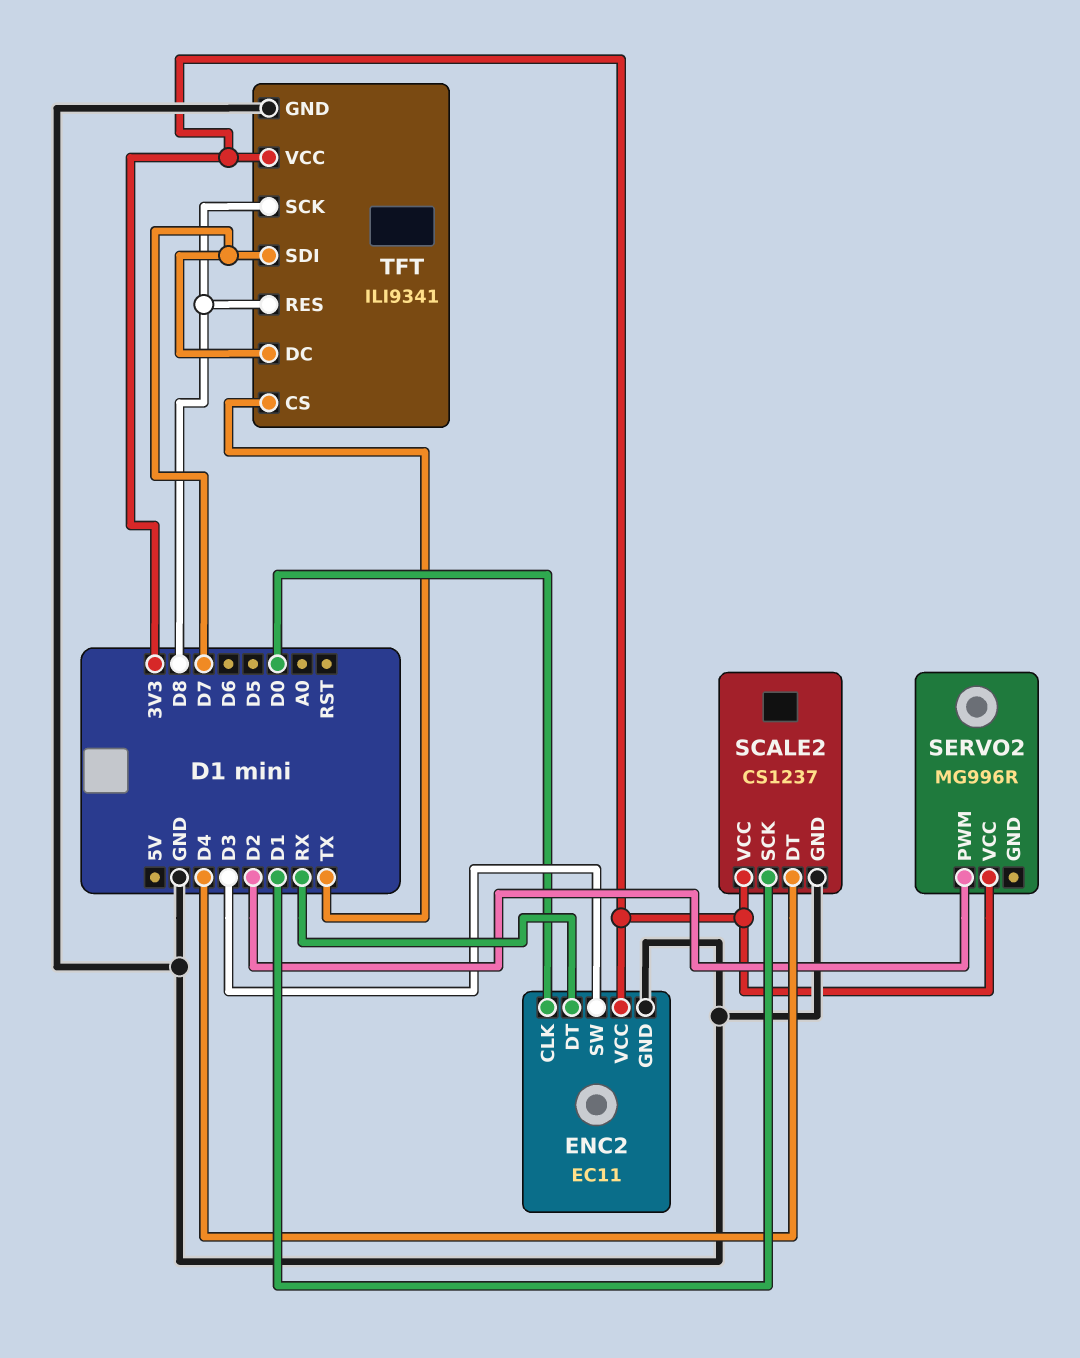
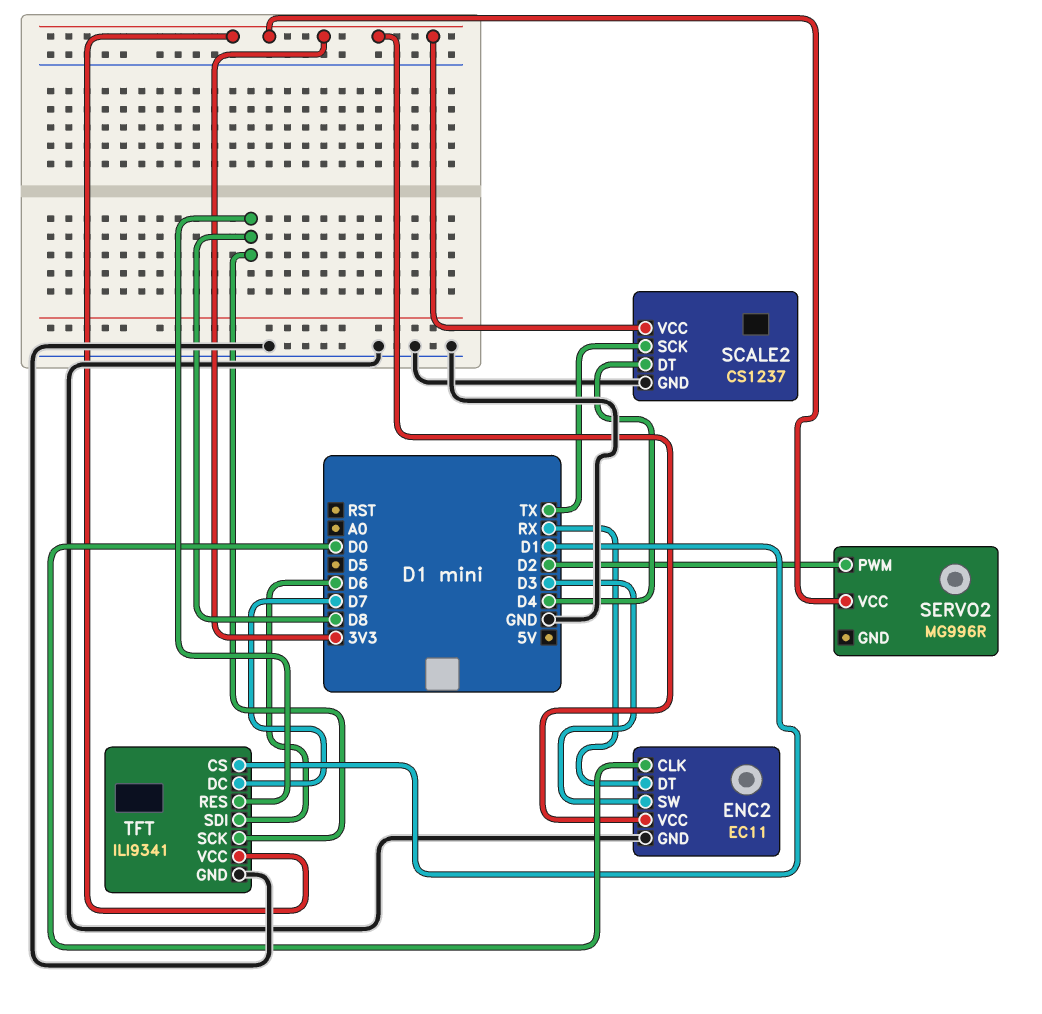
SCALE2 pin SCK: D1 -> TX
TFT pin CS: TX -> D1
TFT pin SDI: D7 -> D6

